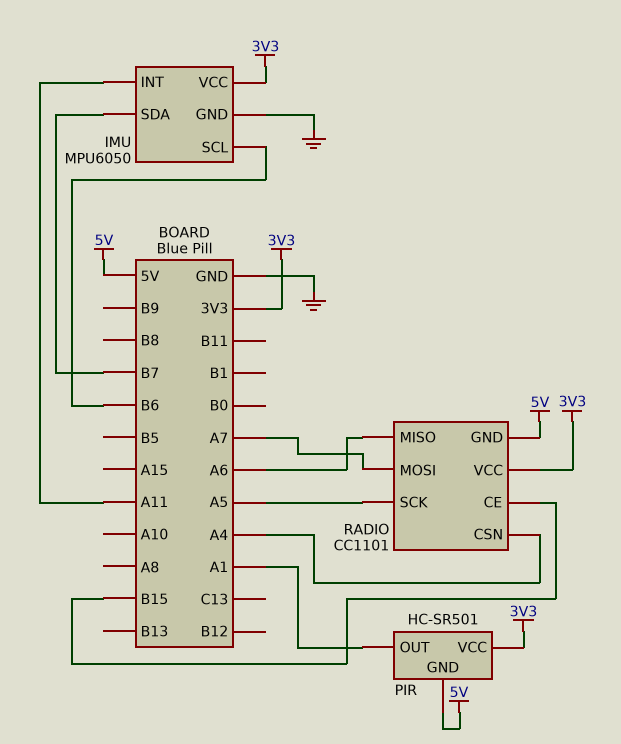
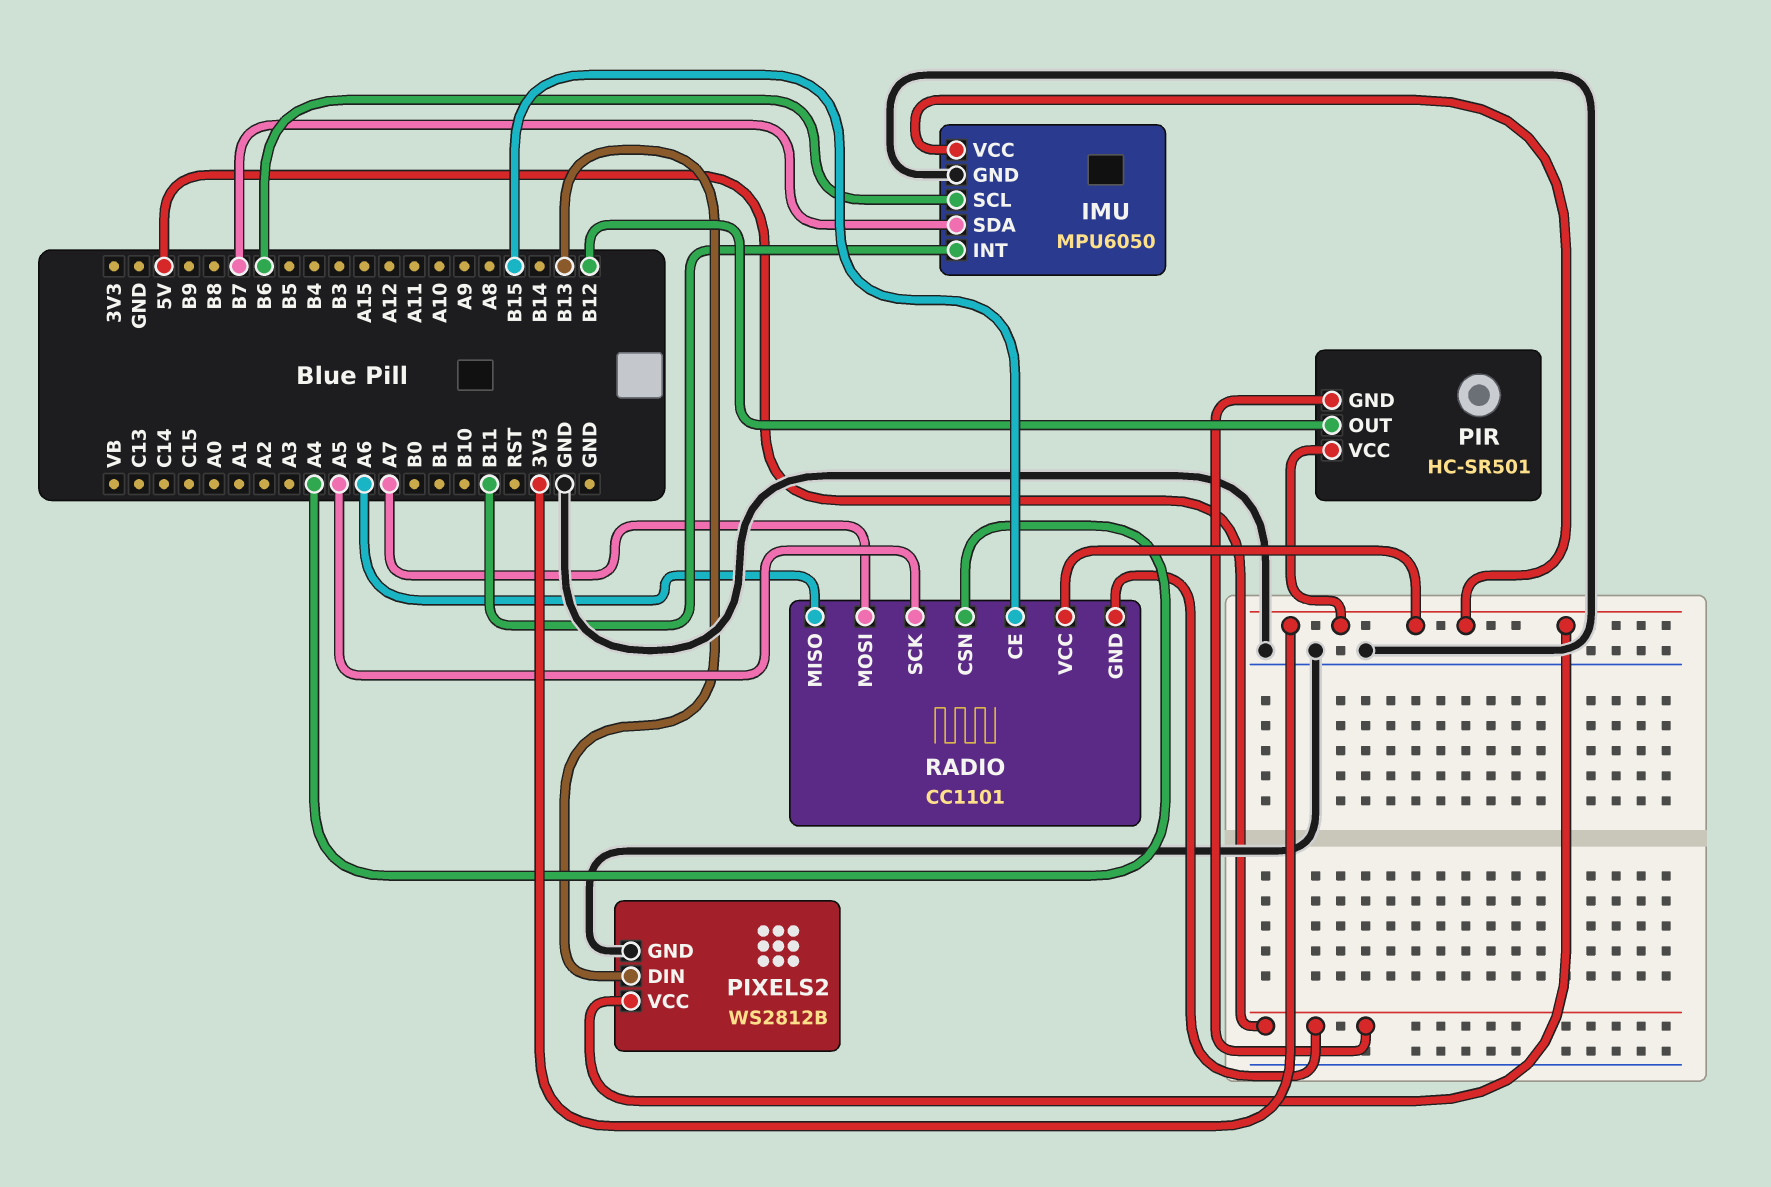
IMU pin INT: A11 -> B11
PIR pin OUT: A1 -> B12
PIXELS2: none -> WS2812B
PIXELS2 pin DIN: none -> B13
PIXELS2 pin GND: none -> GND
PIXELS2 pin VCC: none -> 3V3

